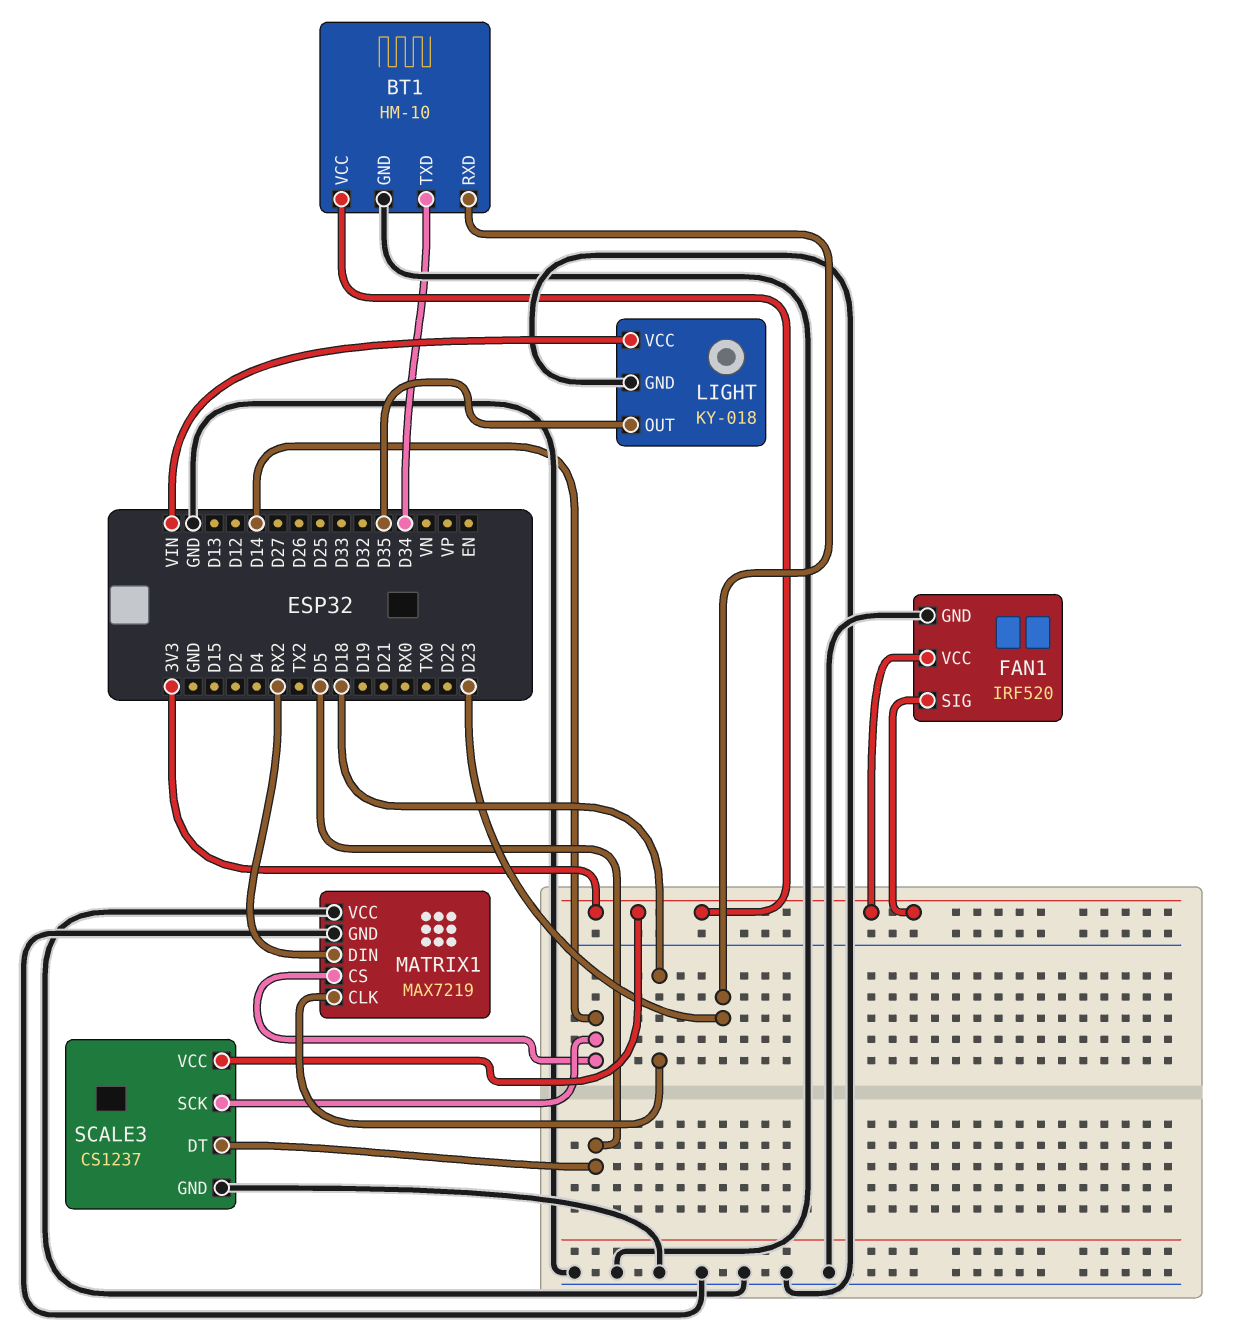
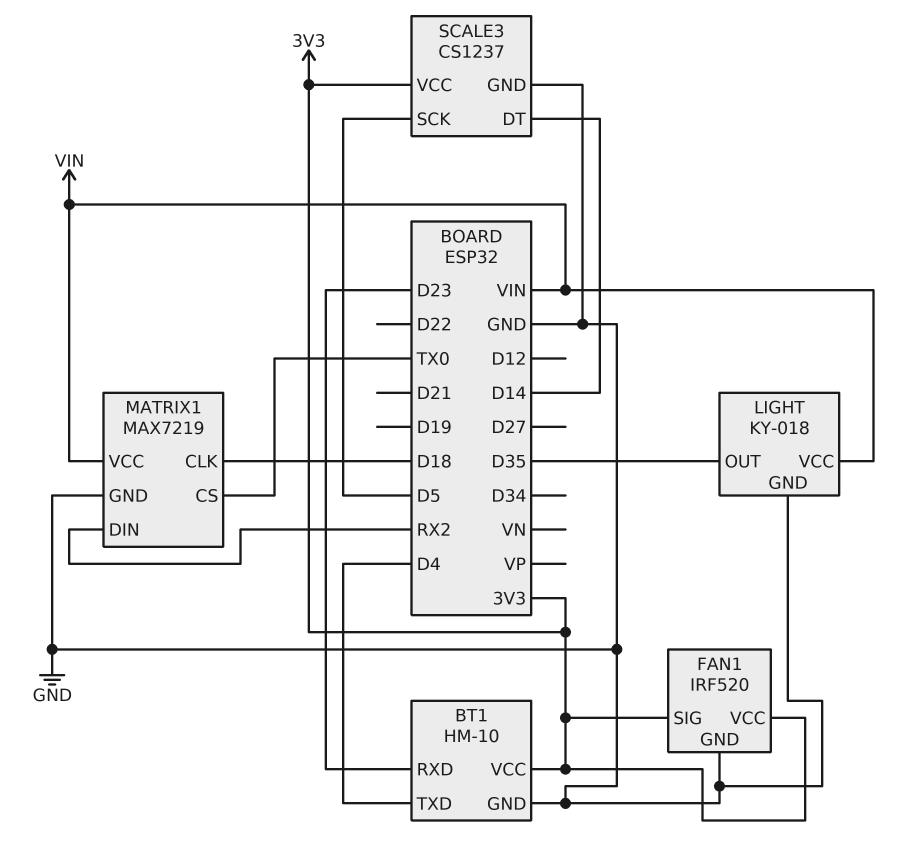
BT1 pin TXD: D34 -> D4
MATRIX1 pin CS: D14 -> TX0
MATRIX1 pin VCC: GND -> VIN
SCALE3 pin DT: D5 -> D14
SCALE3 pin SCK: D14 -> D5

